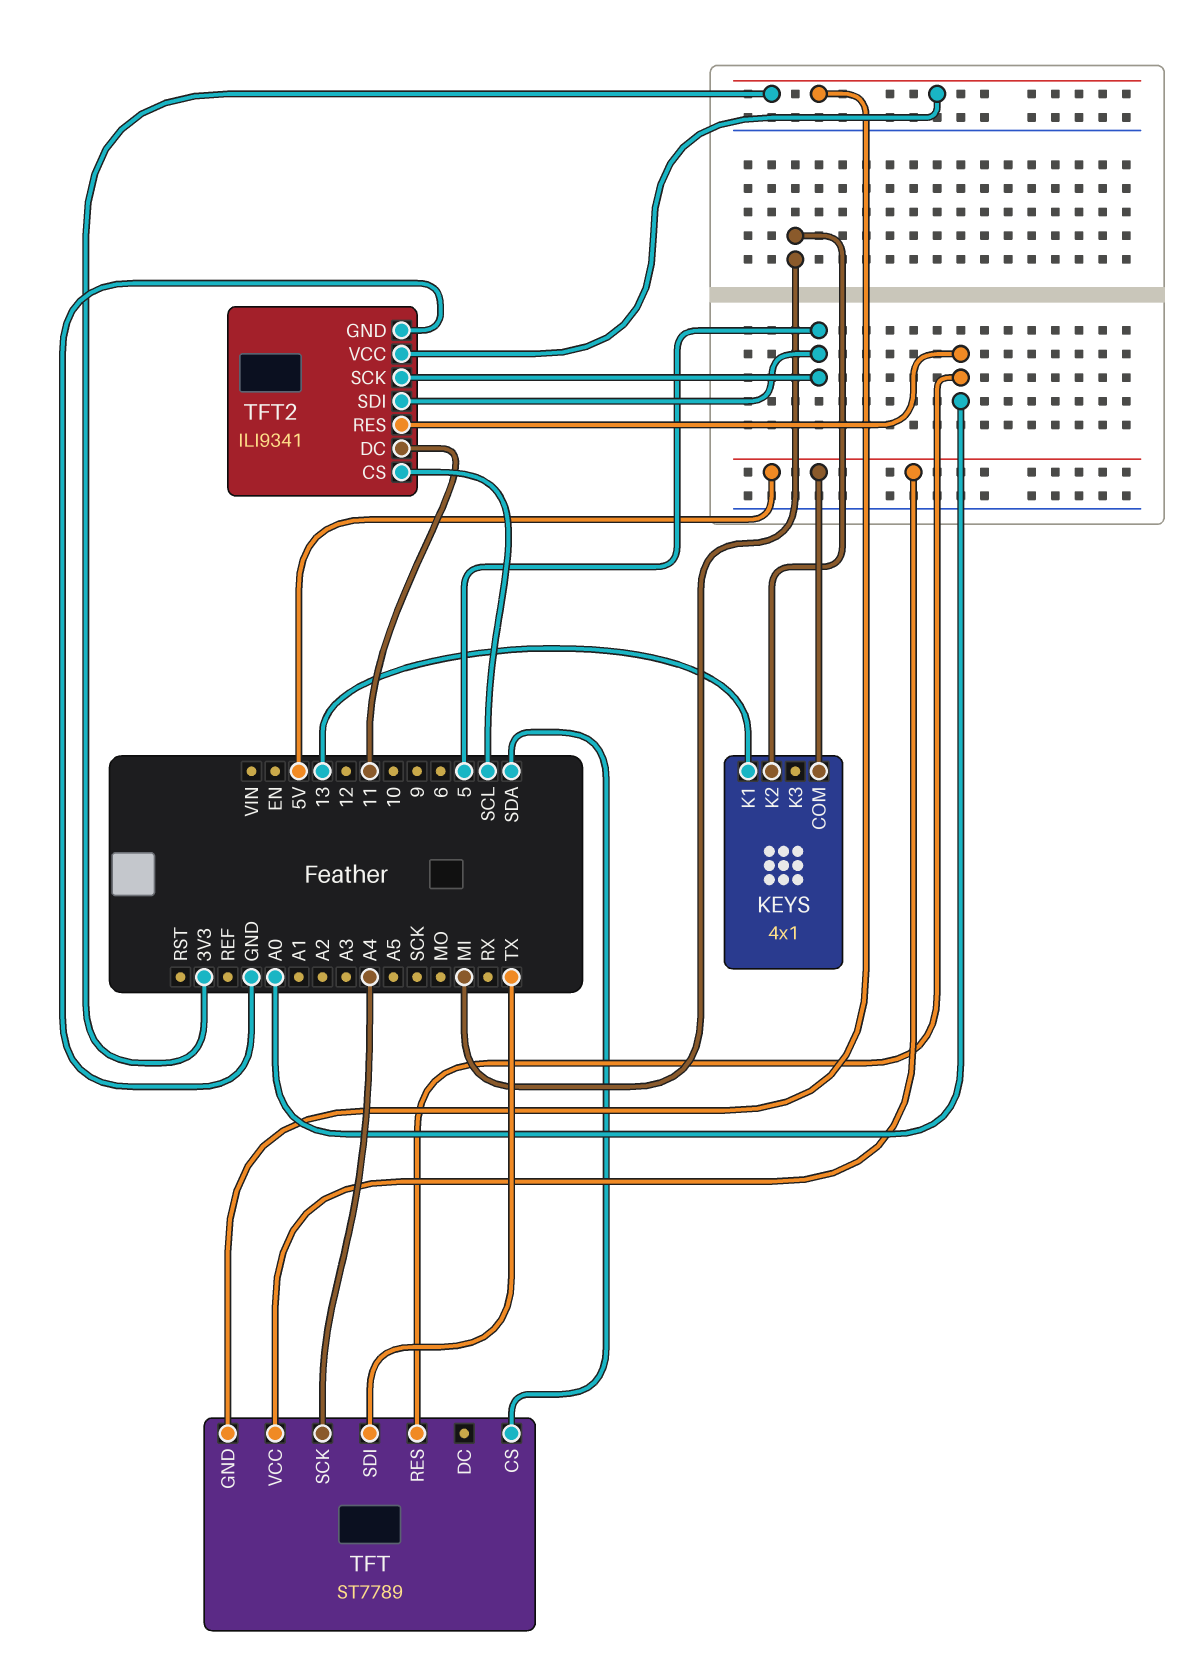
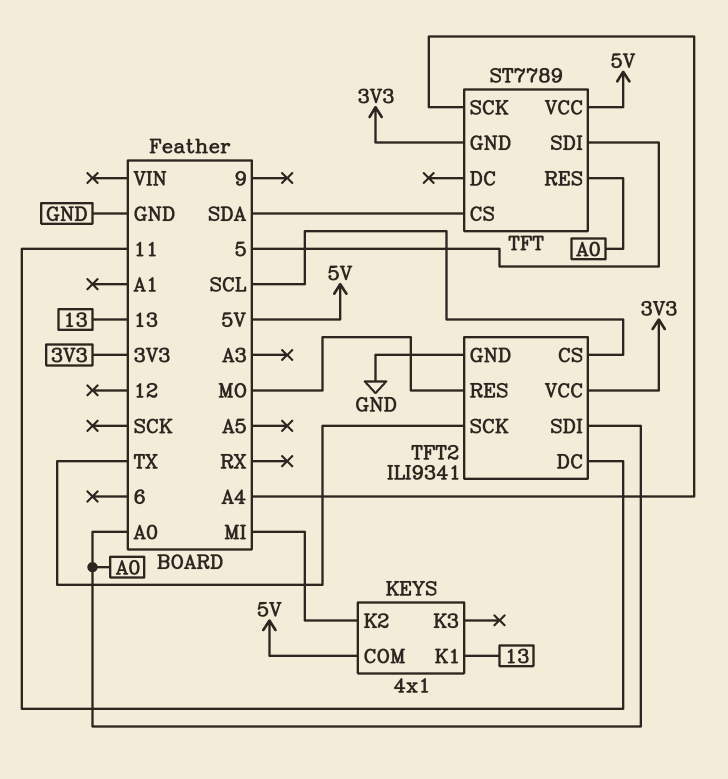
TFT pin SDI: TX -> 5
TFT2 pin RES: A0 -> MO
TFT2 pin SCK: 5 -> TX
TFT2 pin SDI: 5 -> A0

